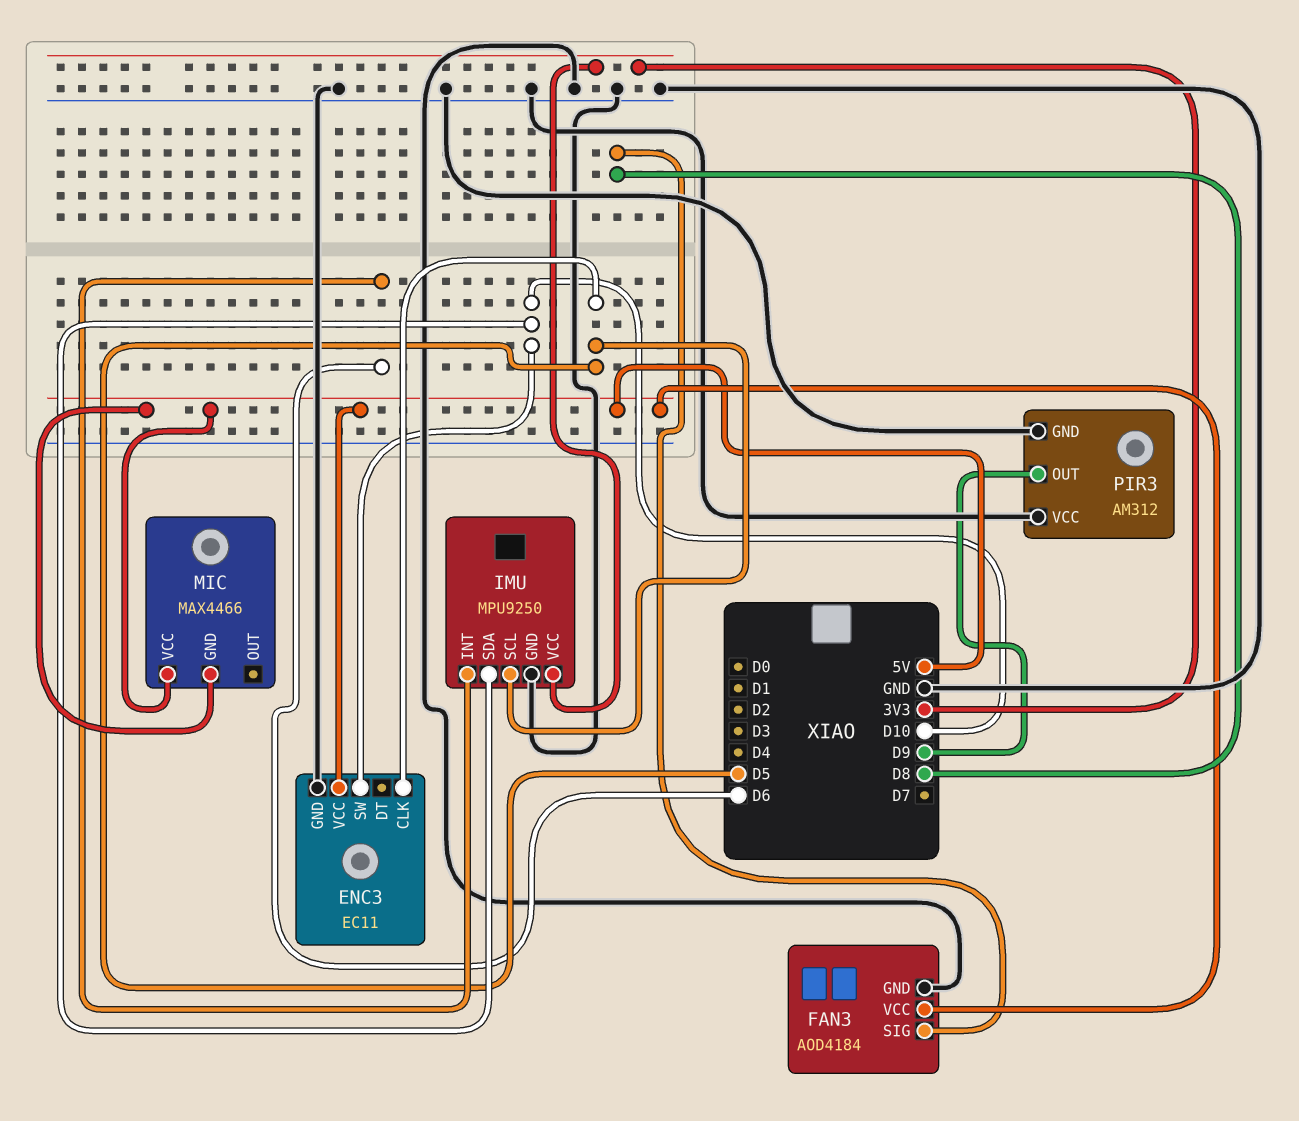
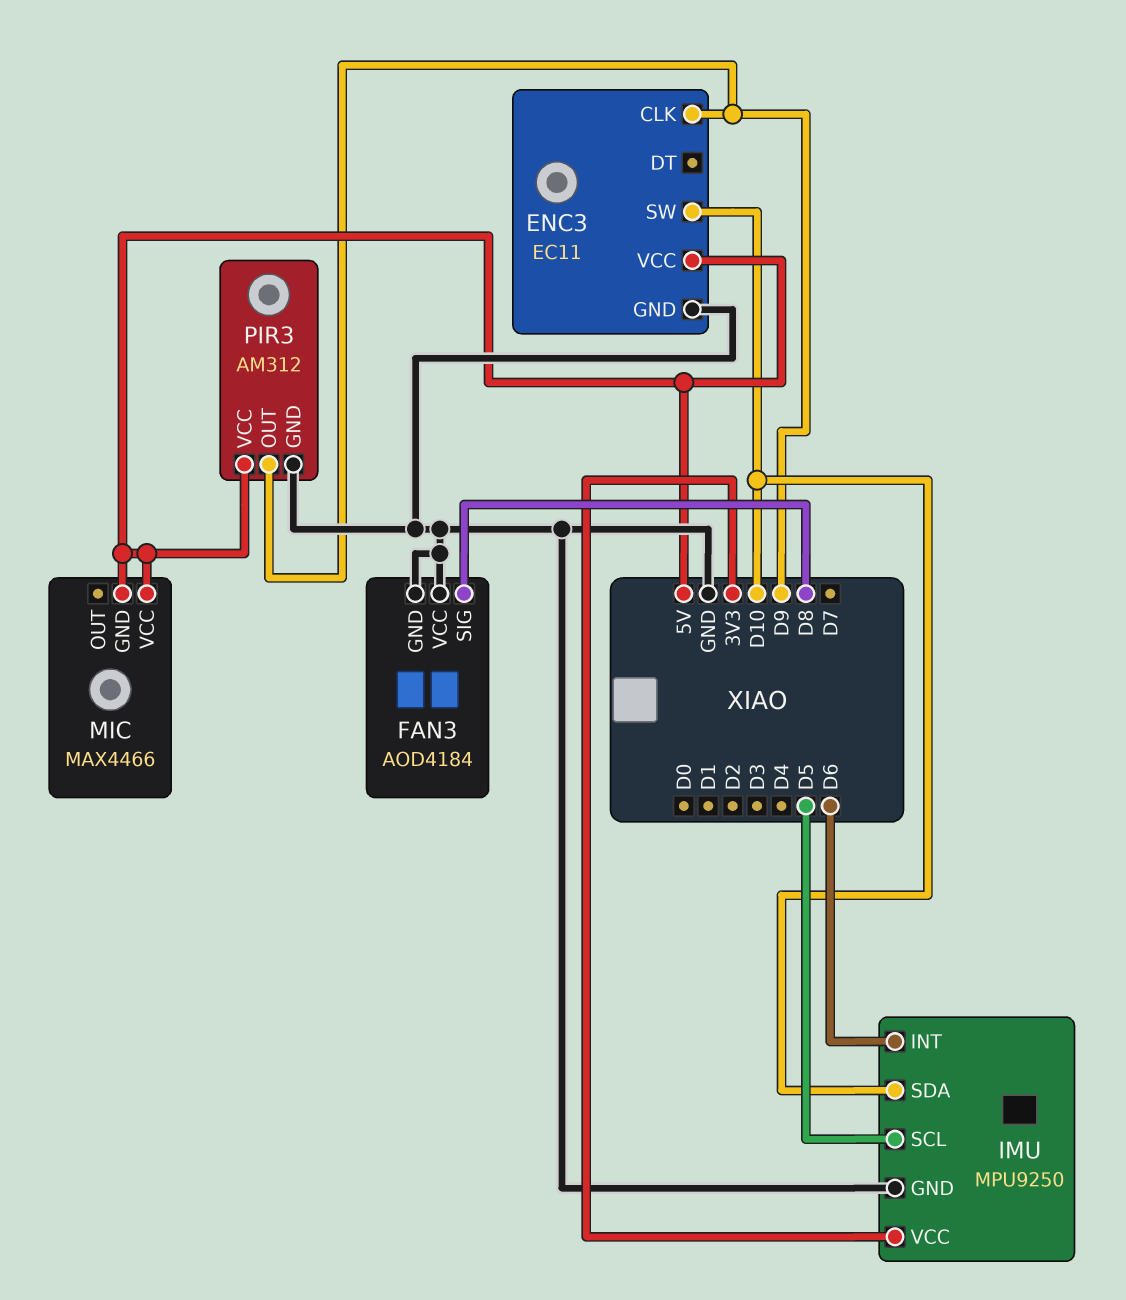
ENC3 pin CLK: D5 -> D9
FAN3 pin VCC: 5V -> GND
PIR3 pin VCC: GND -> 5V

